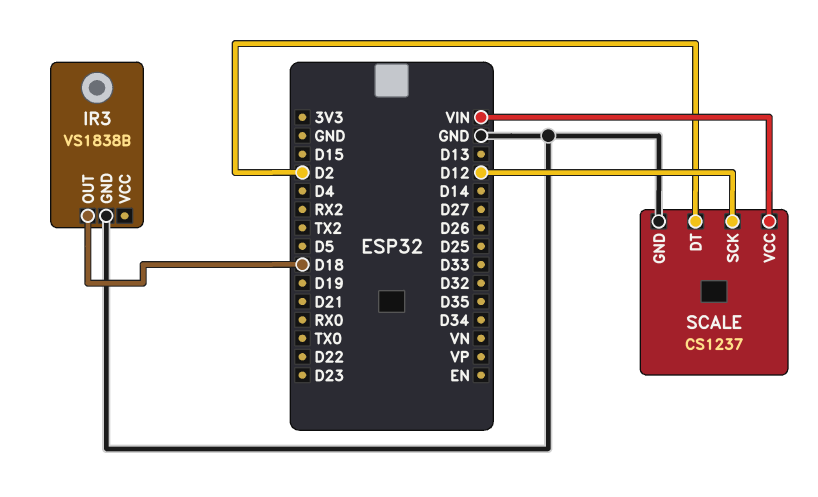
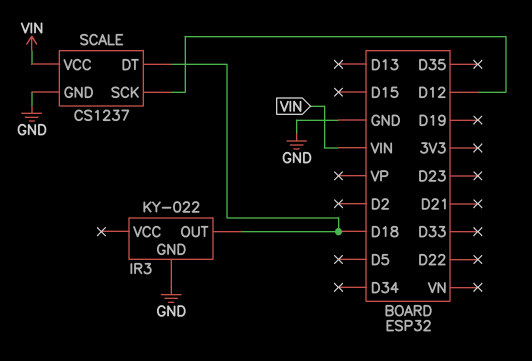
IR3: VS1838B -> KY-022
SCALE pin DT: D2 -> D18

